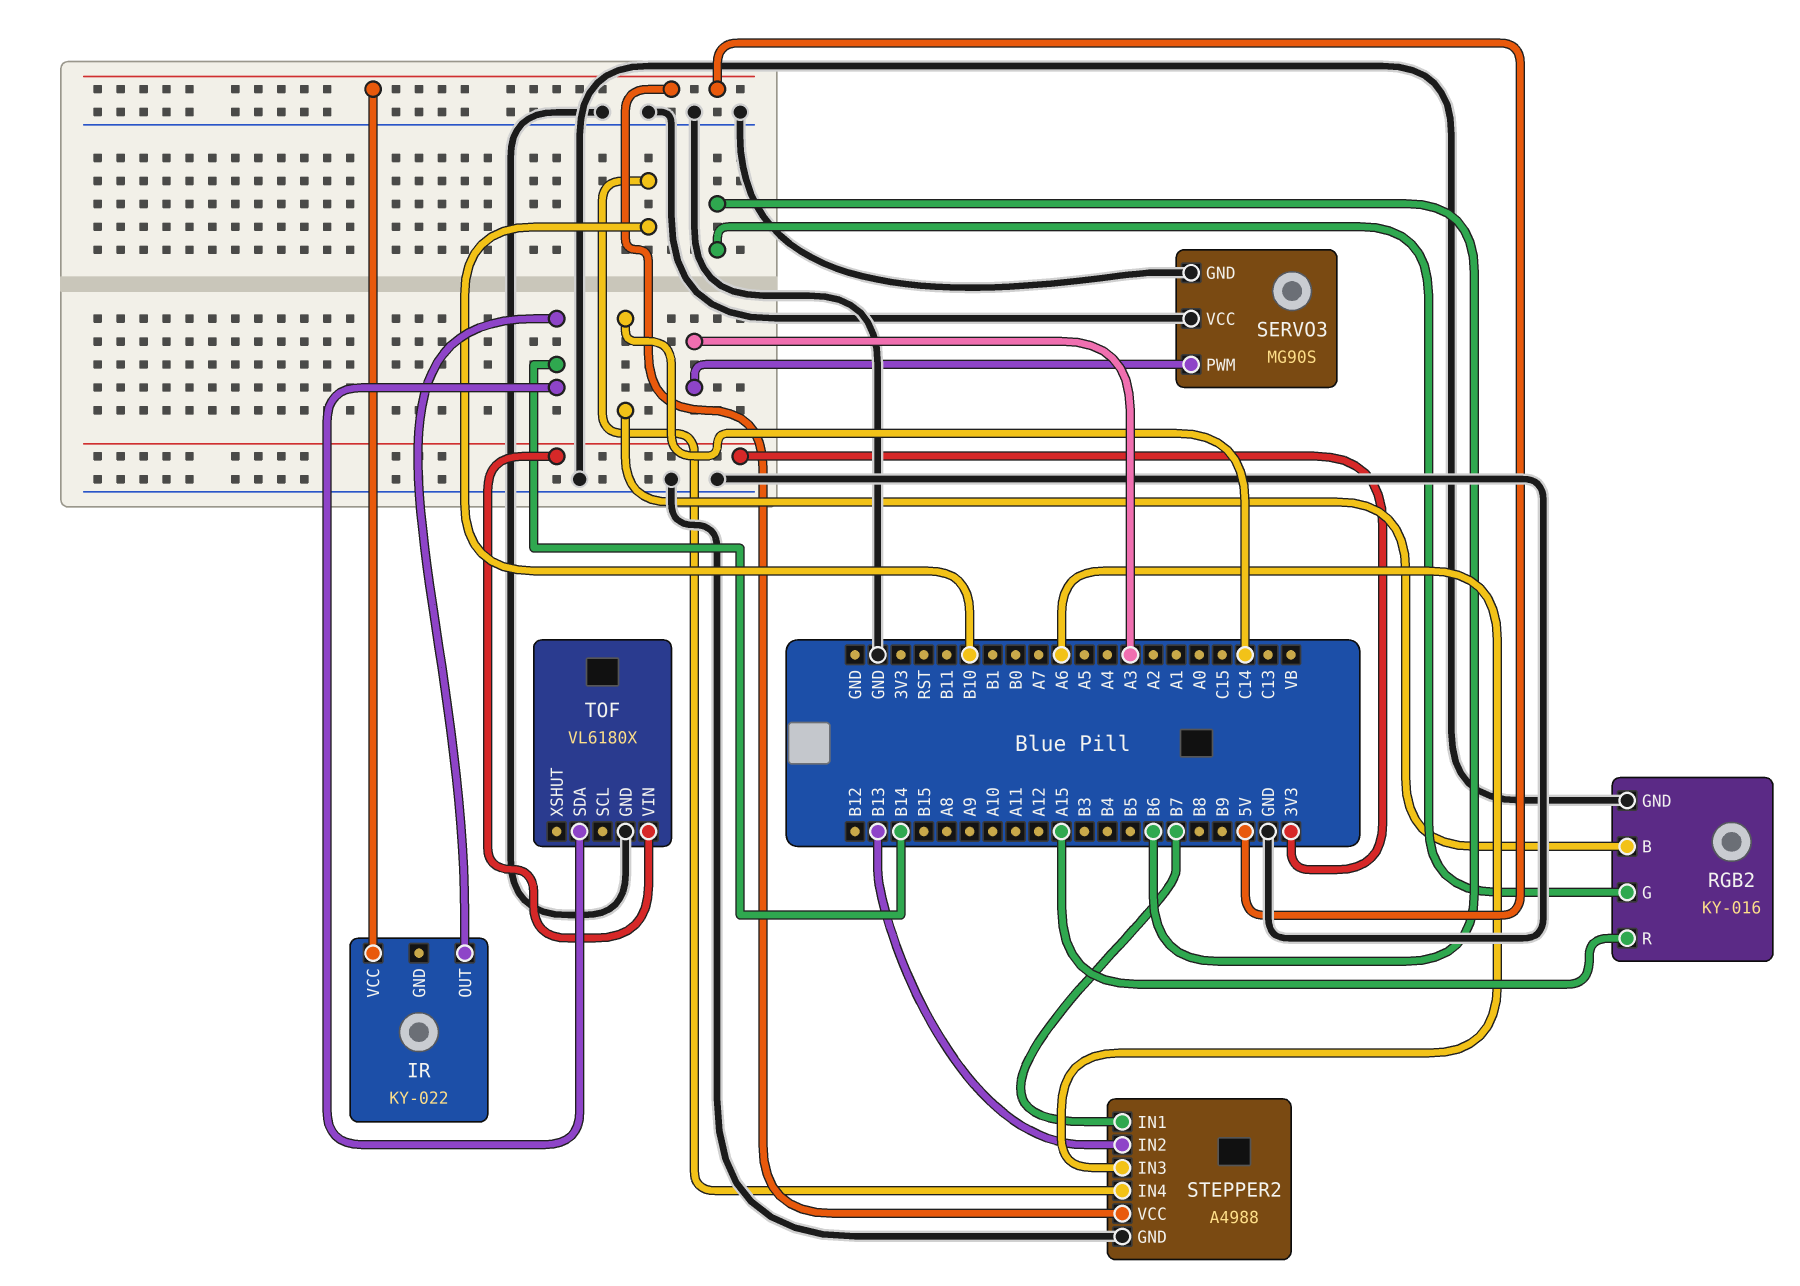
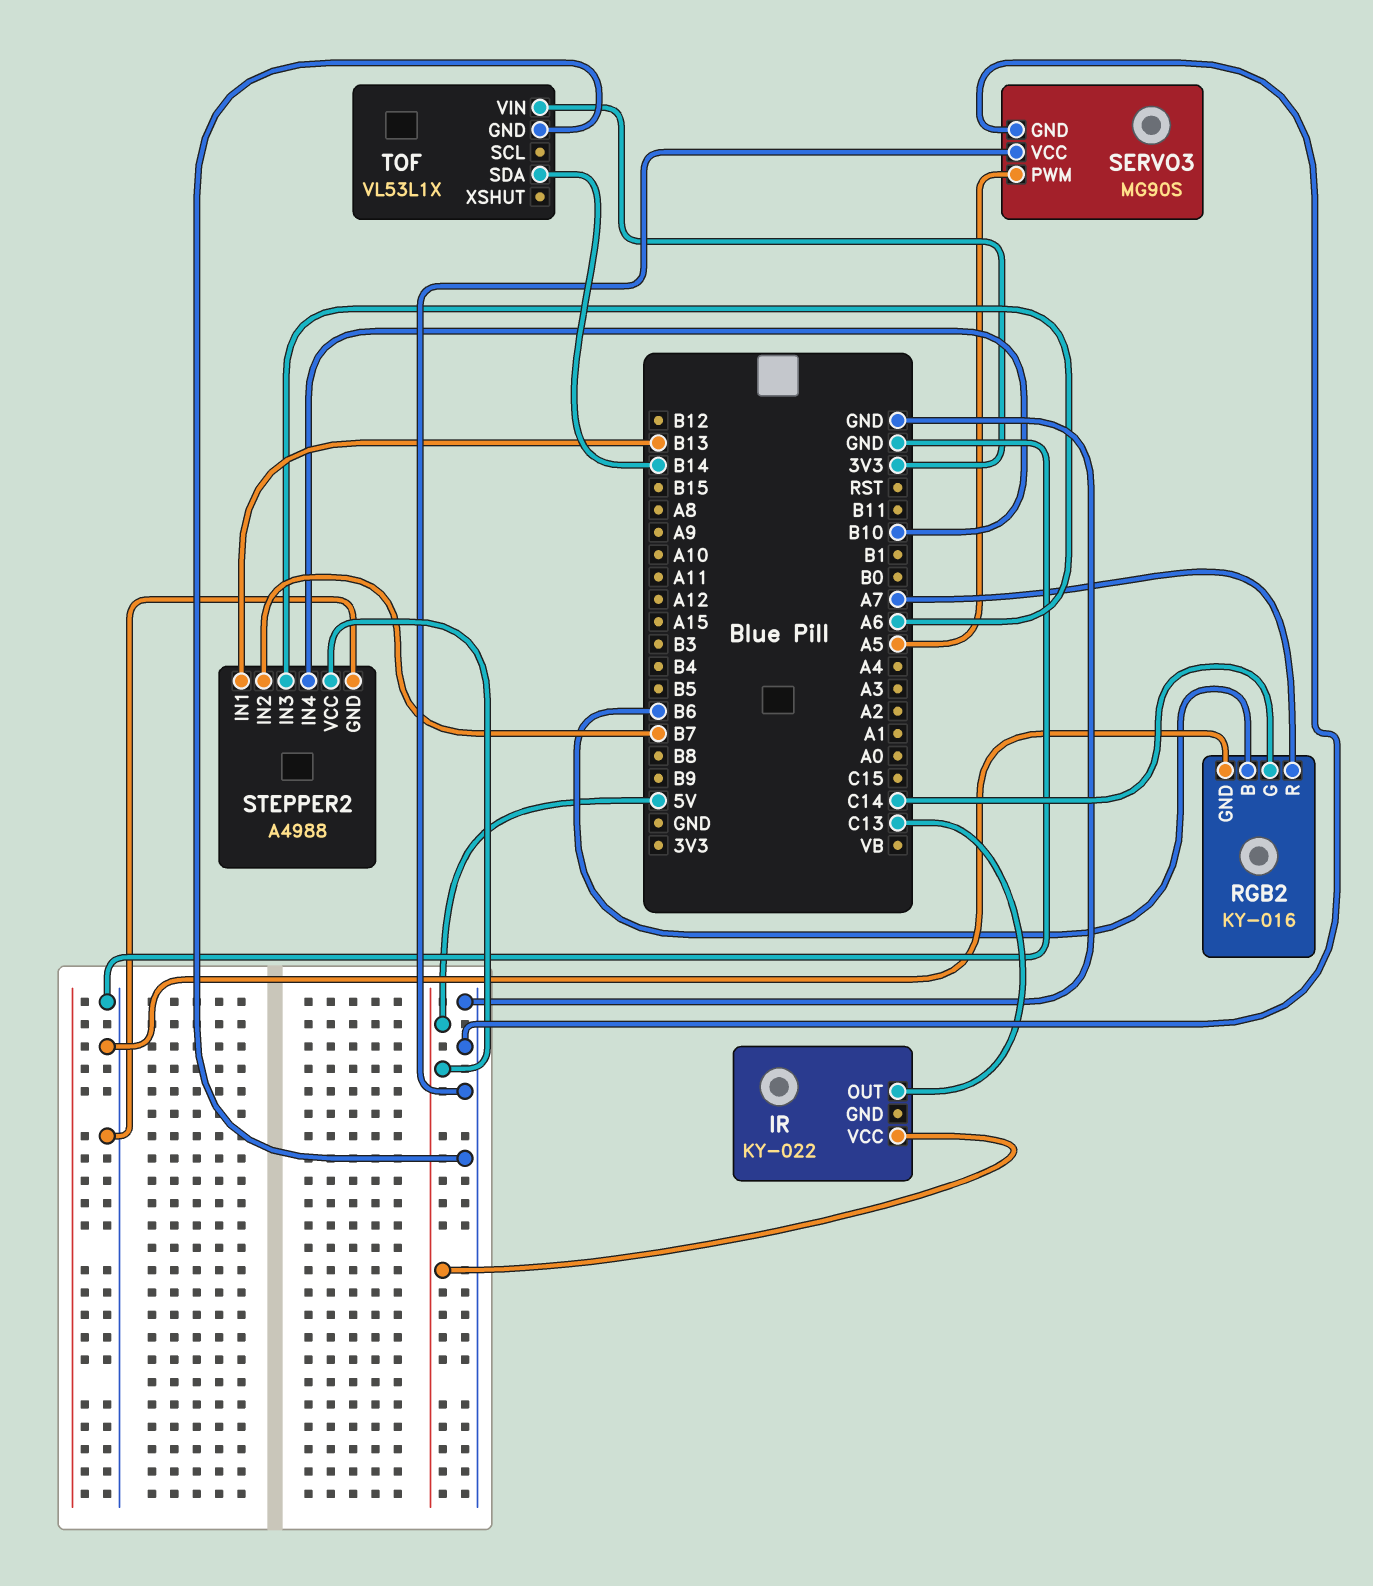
IR pin OUT: B14 -> C13
RGB2 pin B: C14 -> B6
RGB2 pin G: B6 -> C14
RGB2 pin R: A15 -> A7
SERVO3 pin PWM: A3 -> A5
STEPPER2 pin IN1: B7 -> B13
STEPPER2 pin IN2: B13 -> B7
TOF: VL6180X -> VL53L1X

